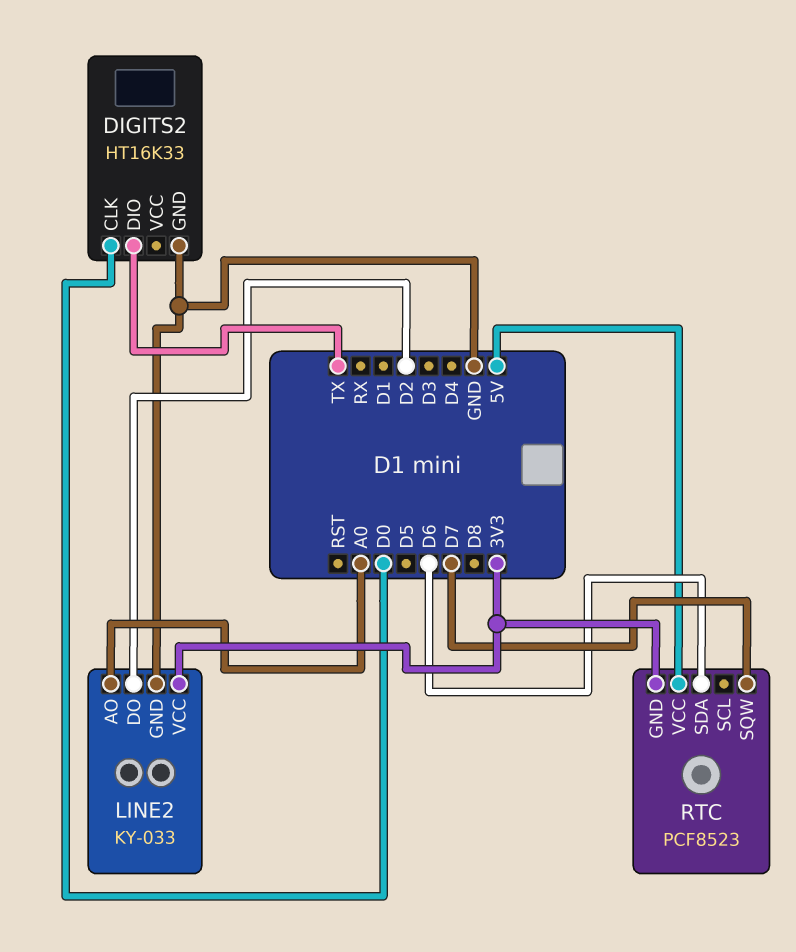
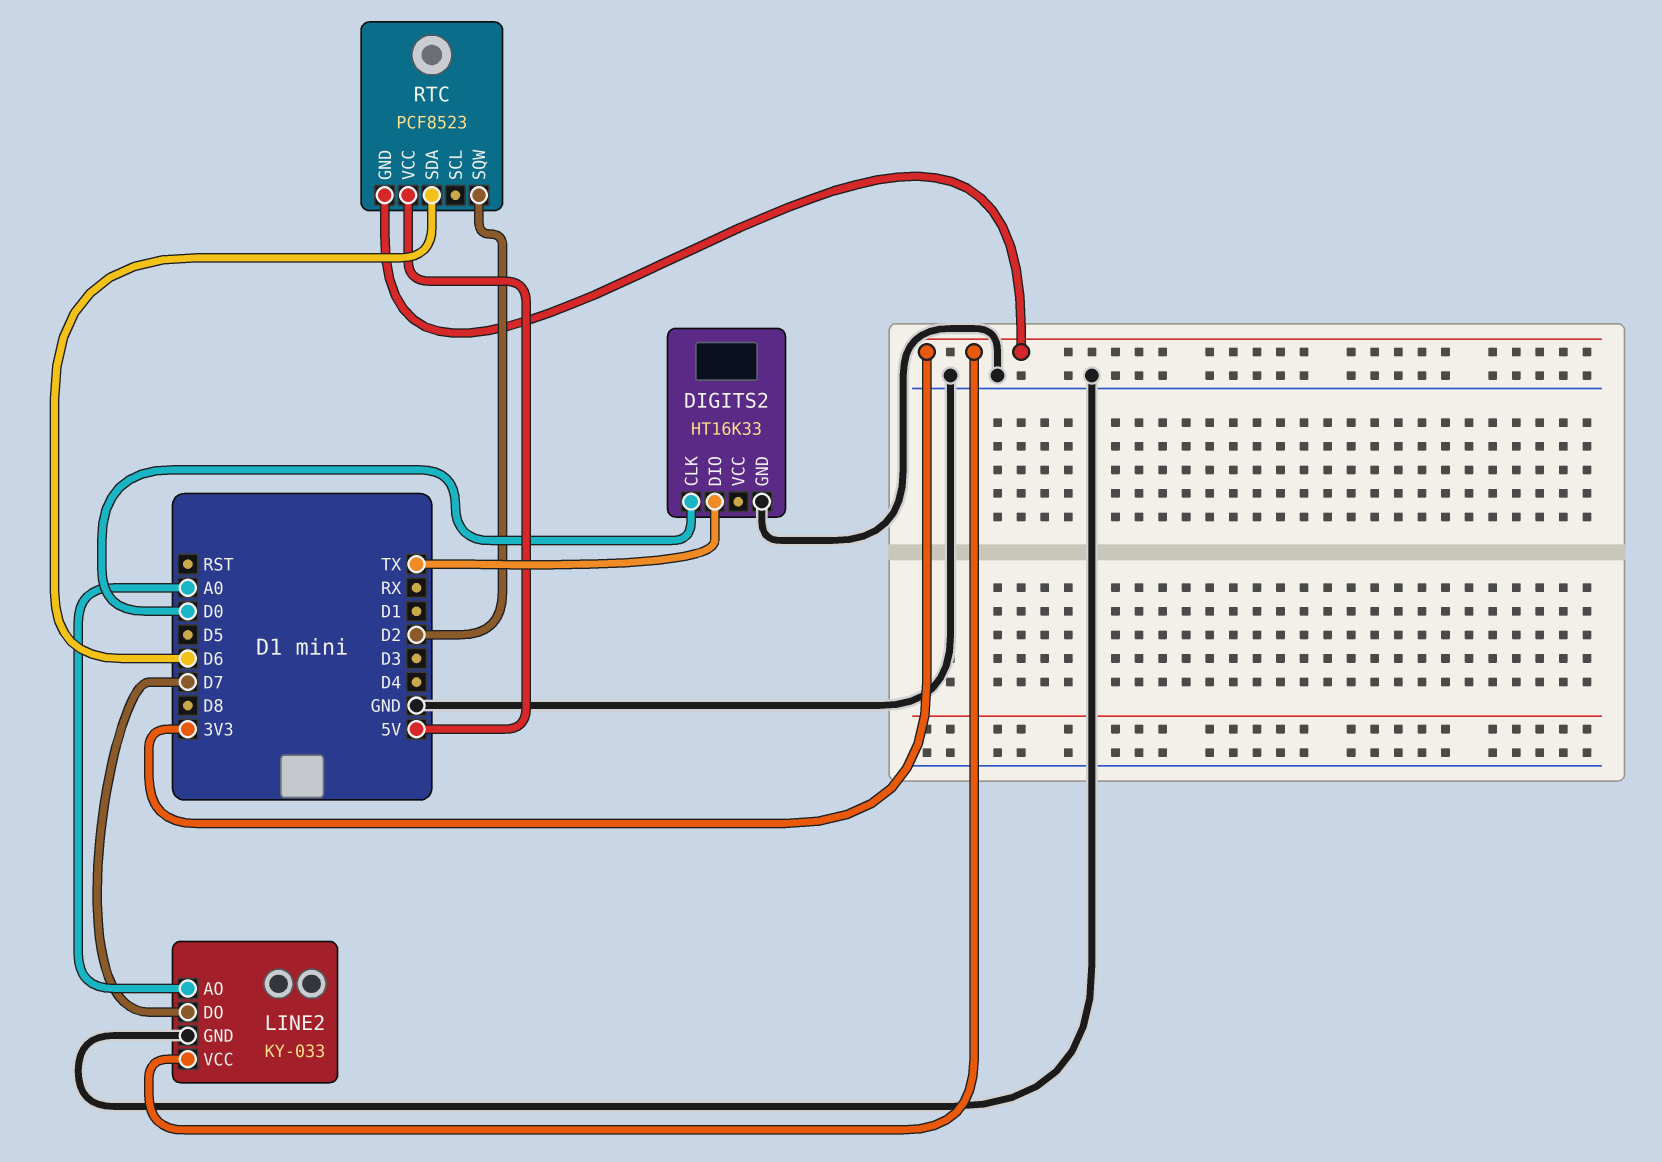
LINE2 pin DO: D2 -> D7
RTC pin SQW: D7 -> D2

